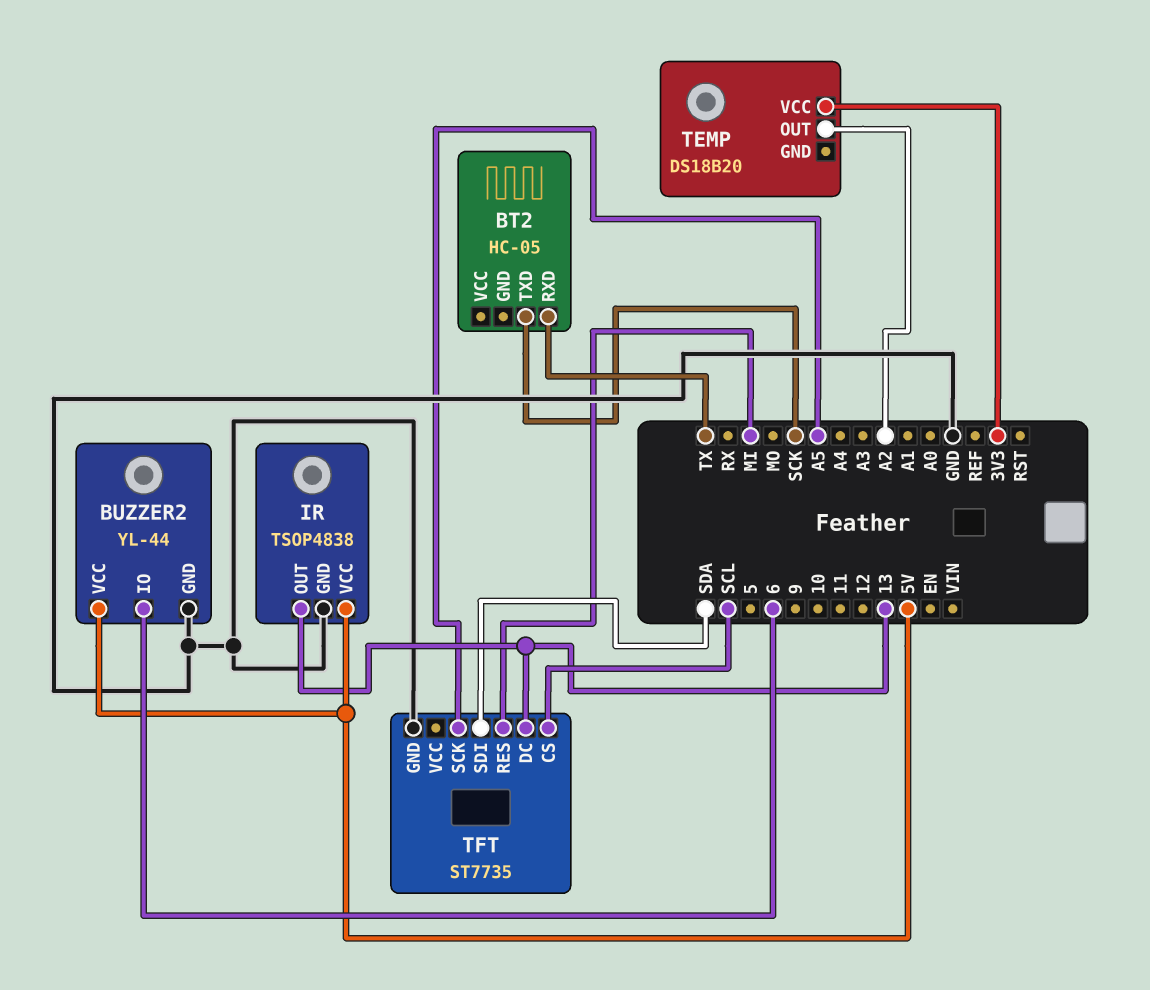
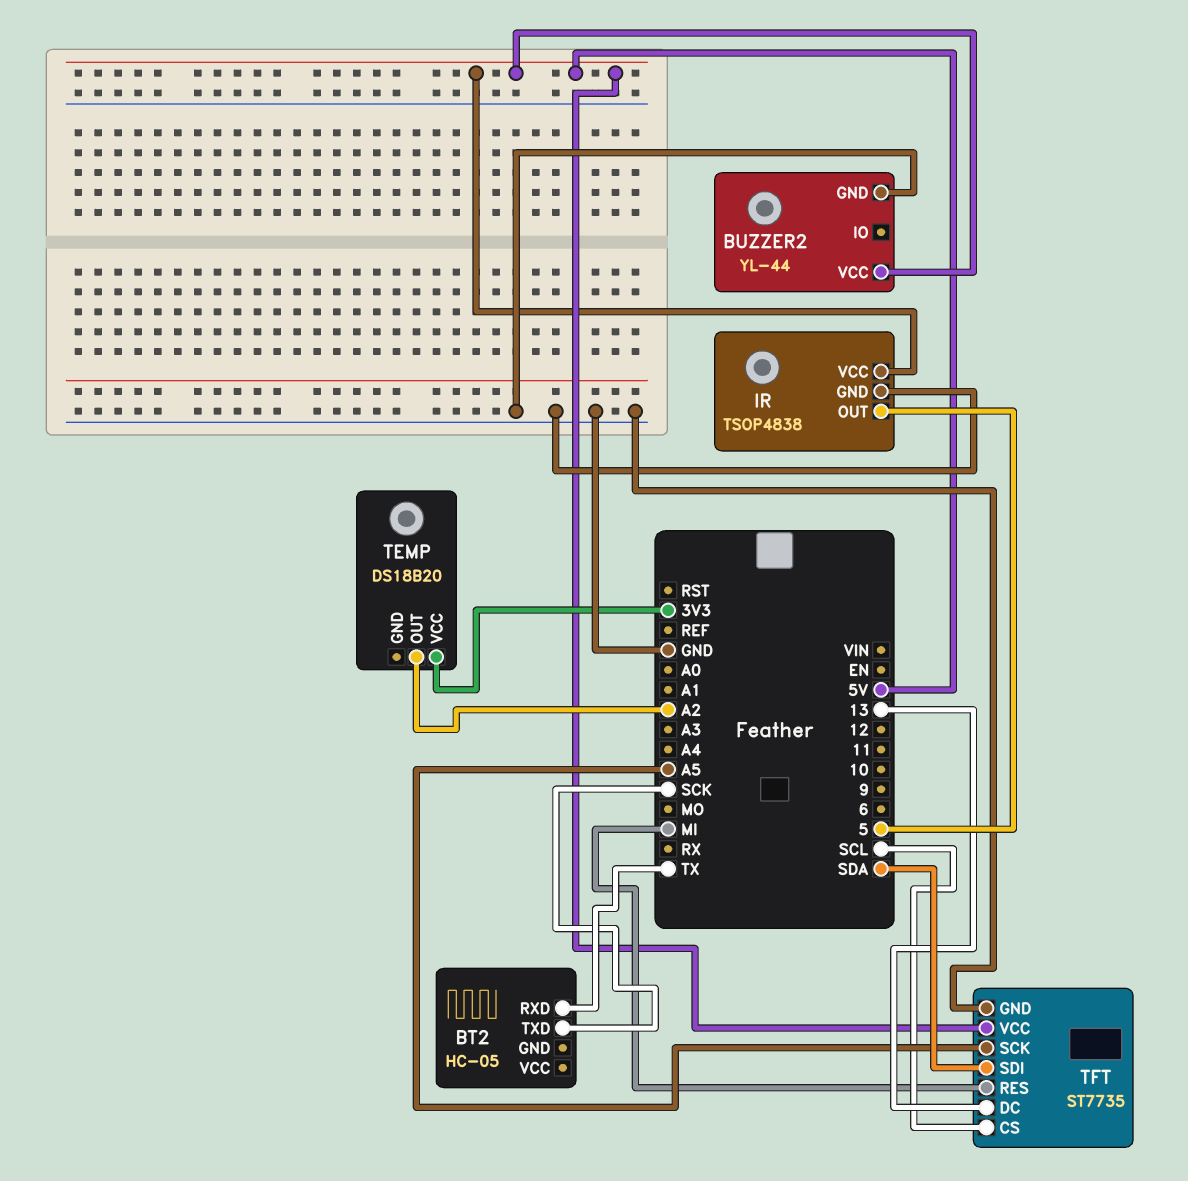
BUZZER2 pin IO: 6 -> none
IR pin OUT: 13 -> 5
TFT pin VCC: none -> 5V

